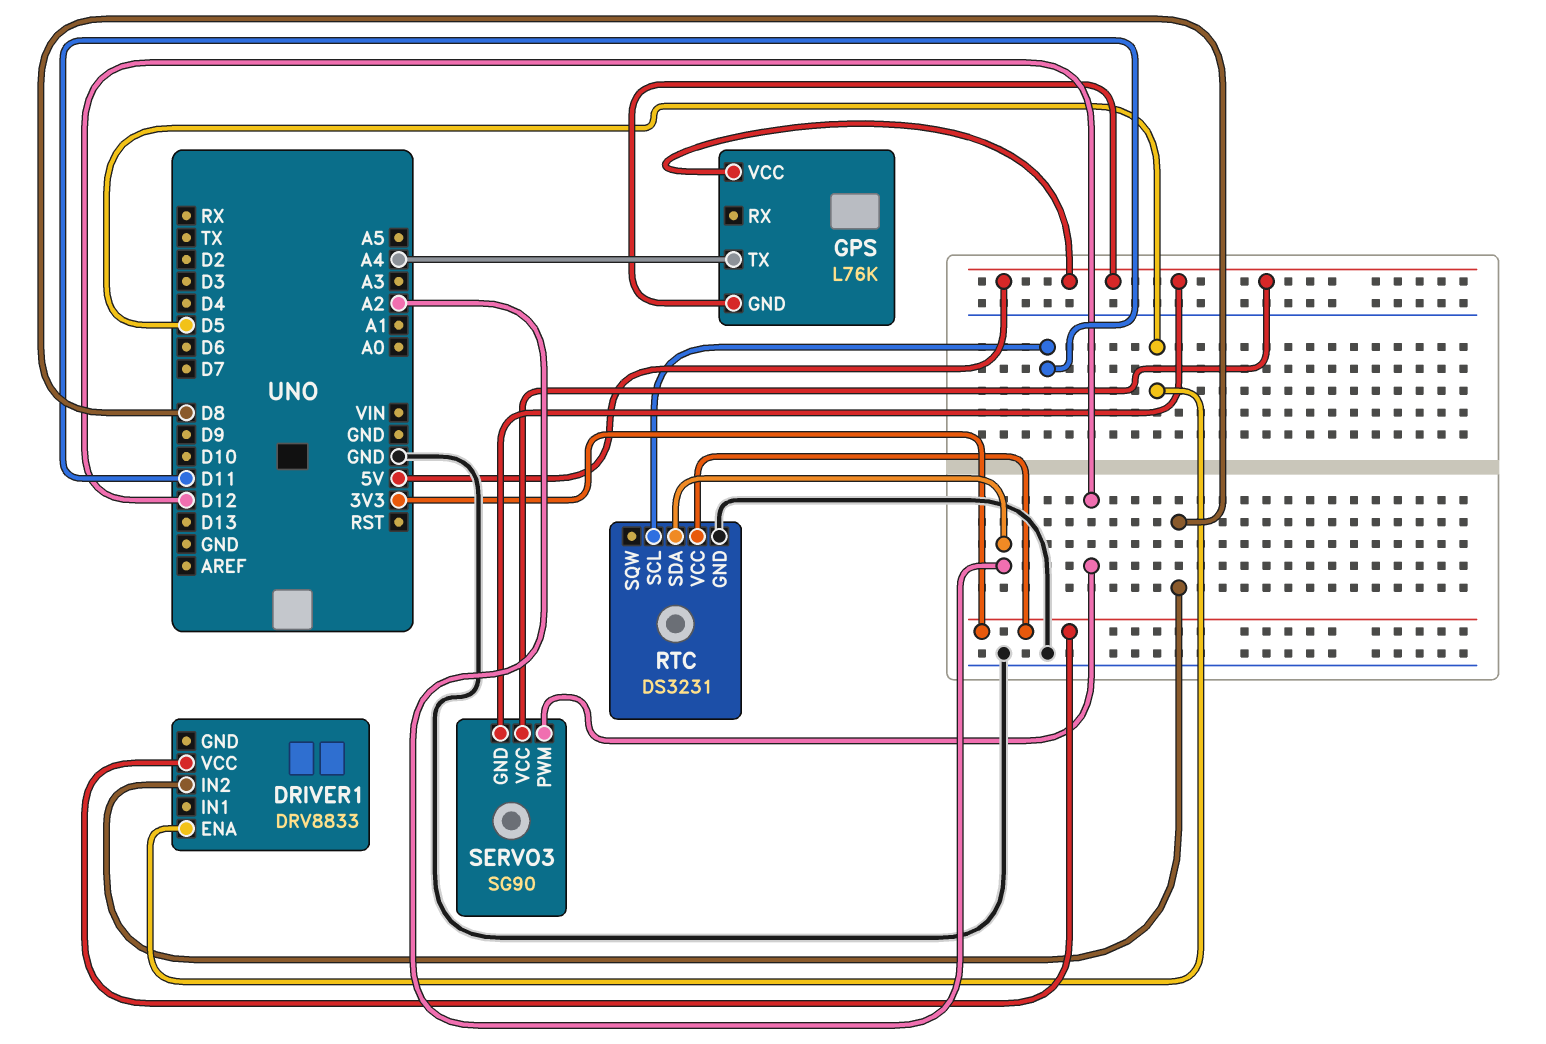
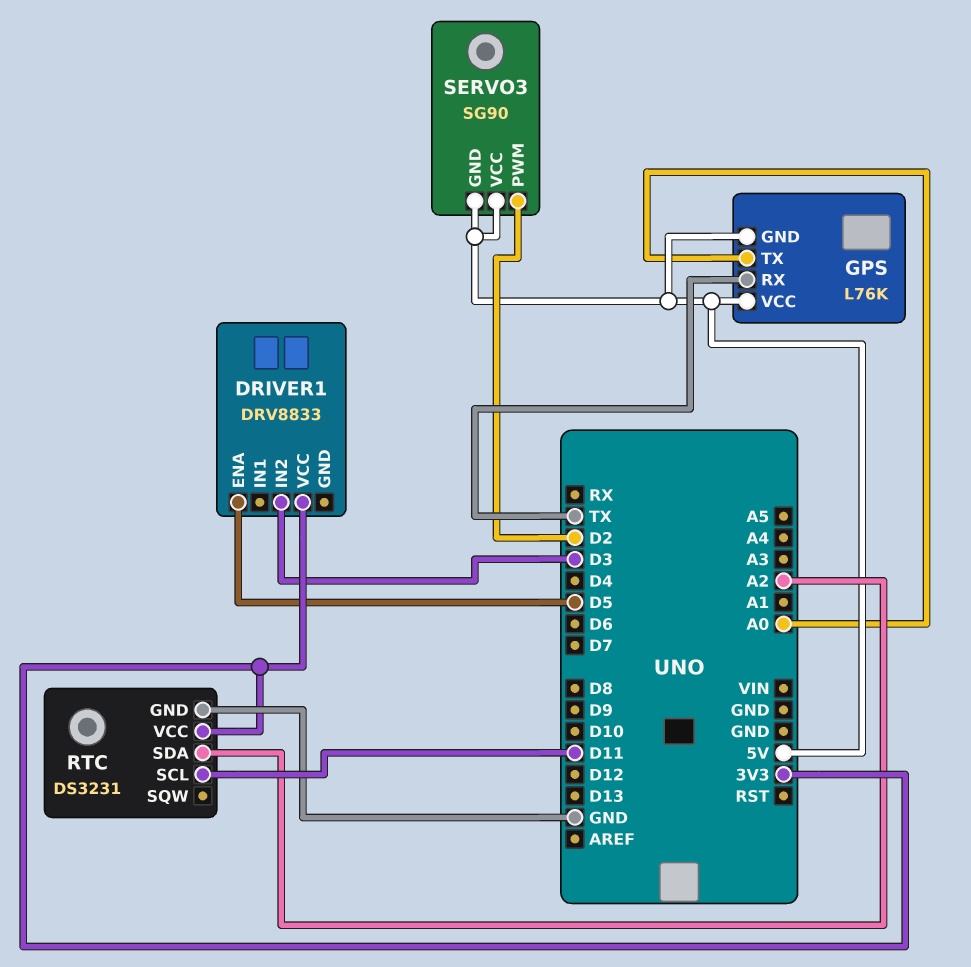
DRIVER1 pin IN2: D8 -> D3
GPS pin RX: none -> TX
GPS pin TX: A4 -> A0
SERVO3 pin PWM: D12 -> D2

